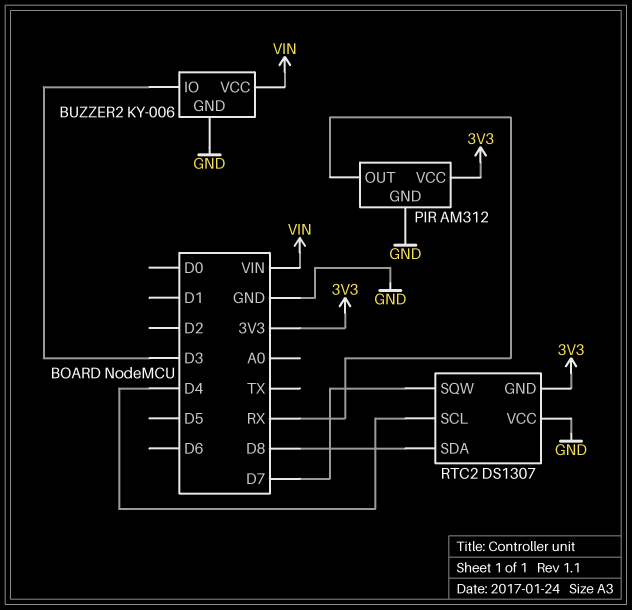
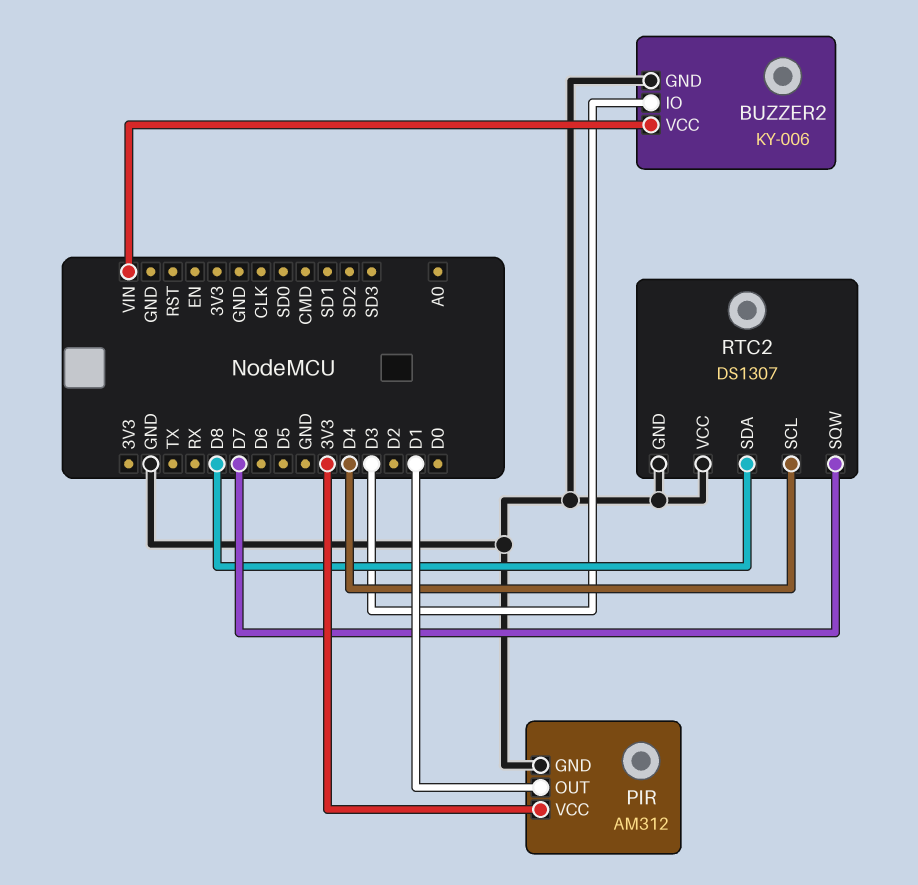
PIR pin OUT: RX -> D1
RTC2 pin GND: 3V3 -> GND

